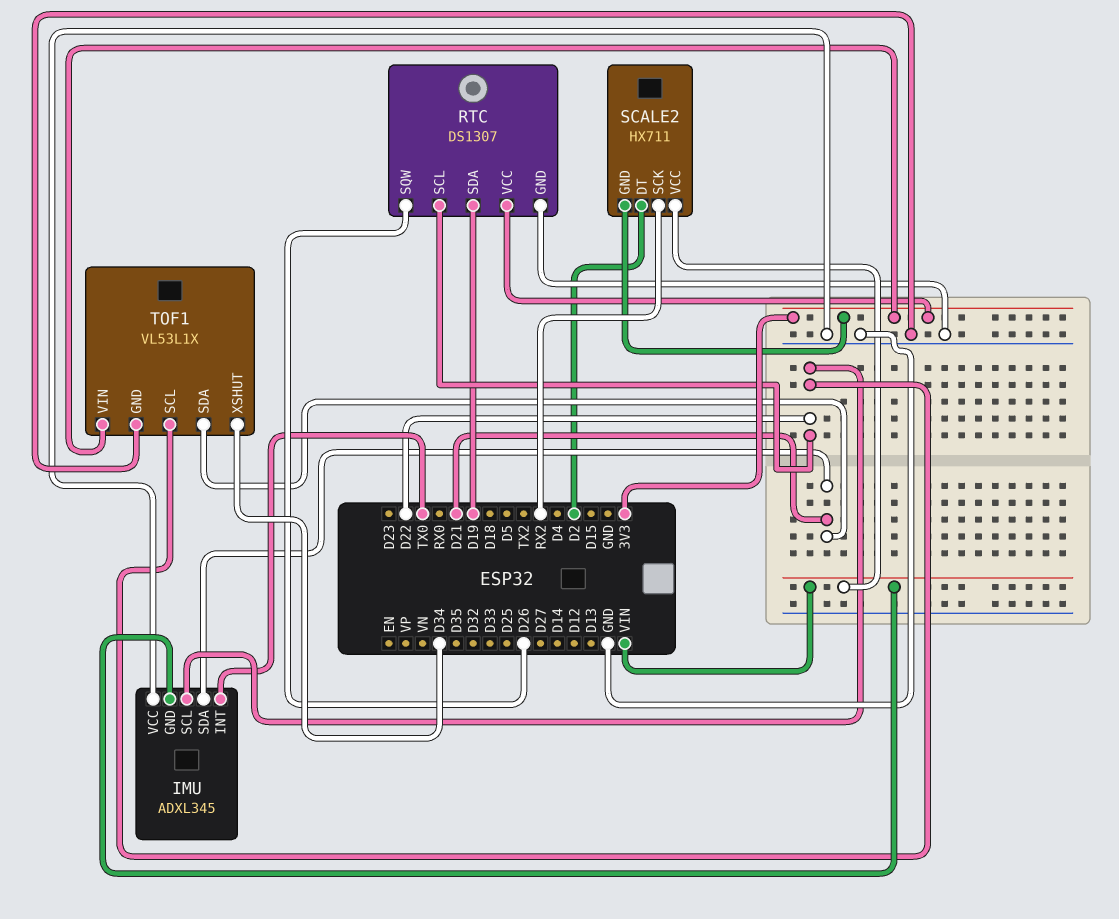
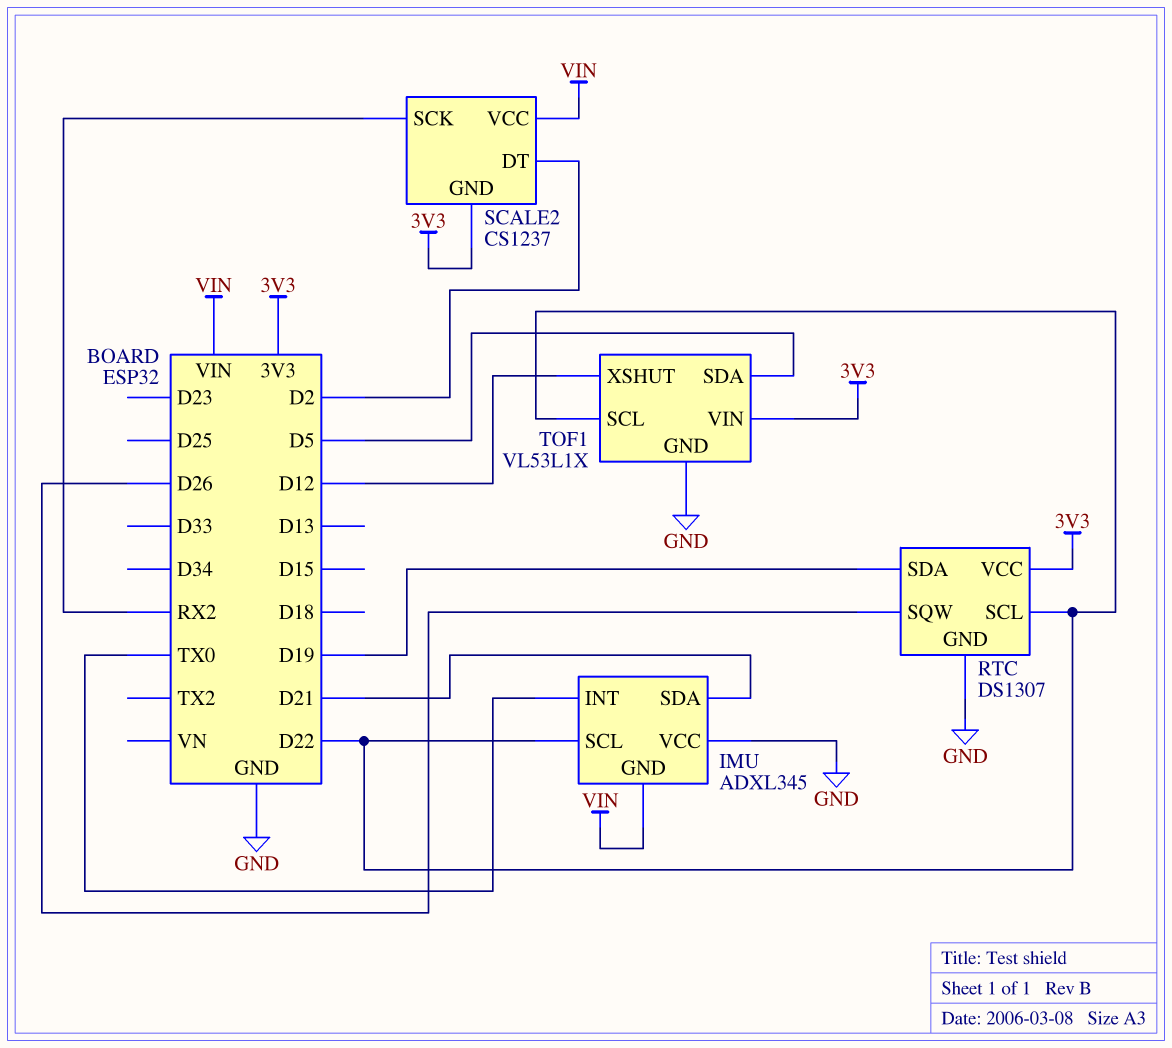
SCALE2: HX711 -> CS1237
TOF1 pin SDA: D21 -> D5
TOF1 pin XSHUT: D34 -> D12

